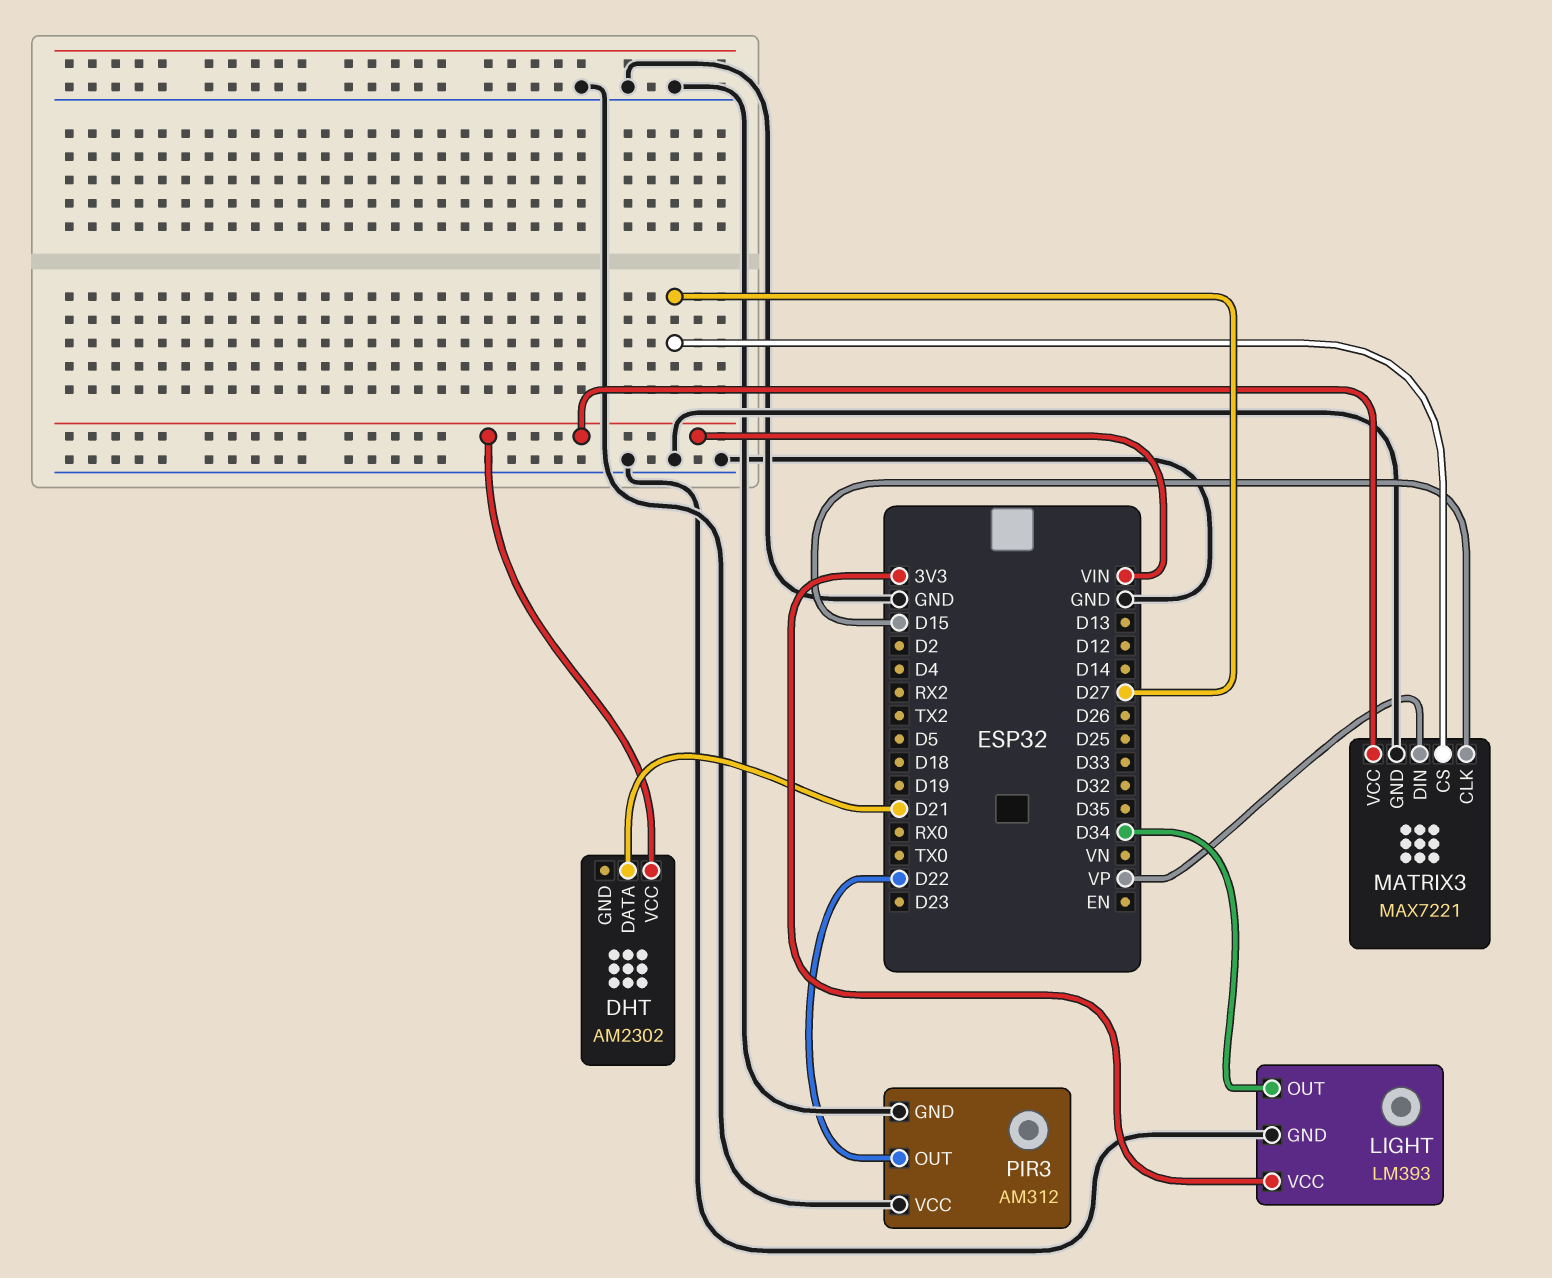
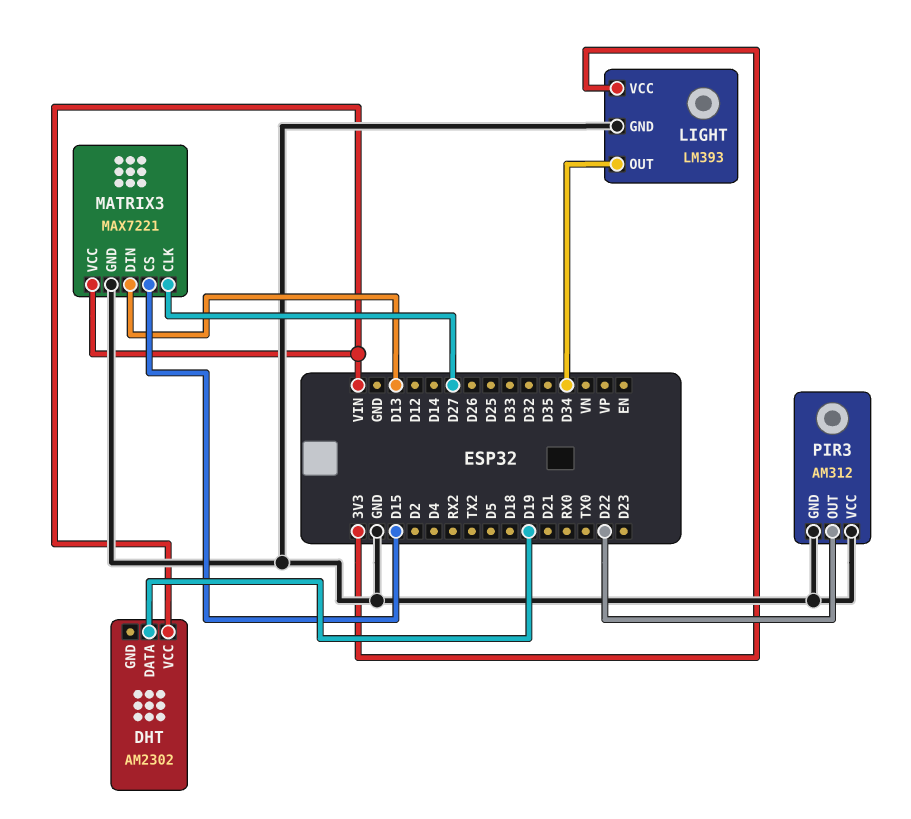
DHT pin DATA: D21 -> D19
MATRIX3 pin CLK: D15 -> D27
MATRIX3 pin CS: D27 -> D15
MATRIX3 pin DIN: VP -> D13

